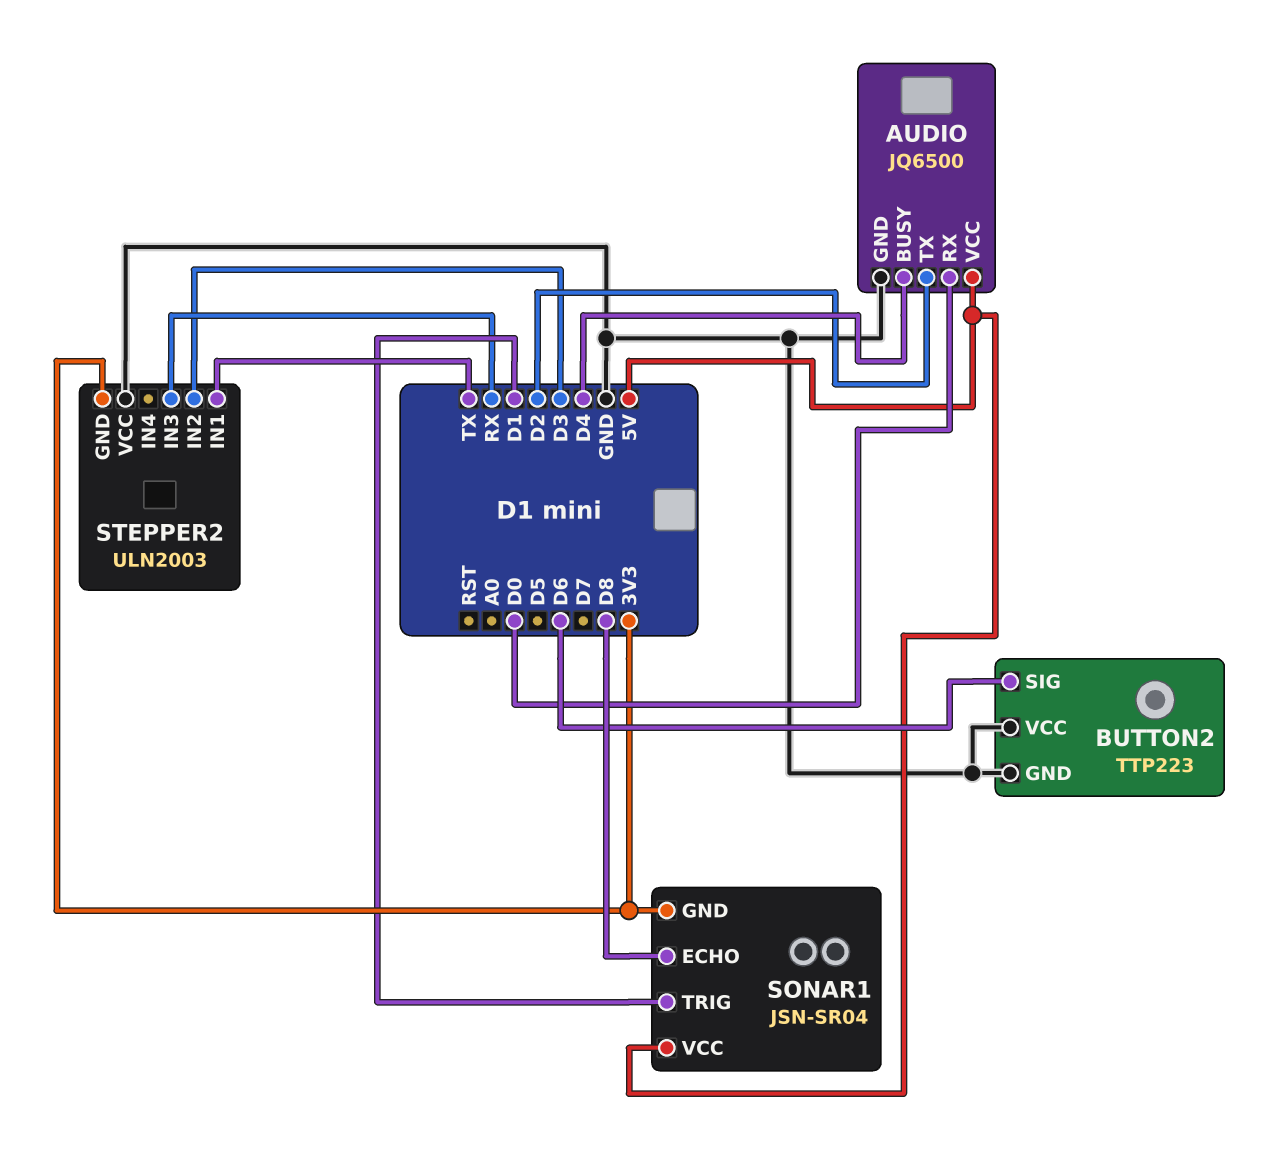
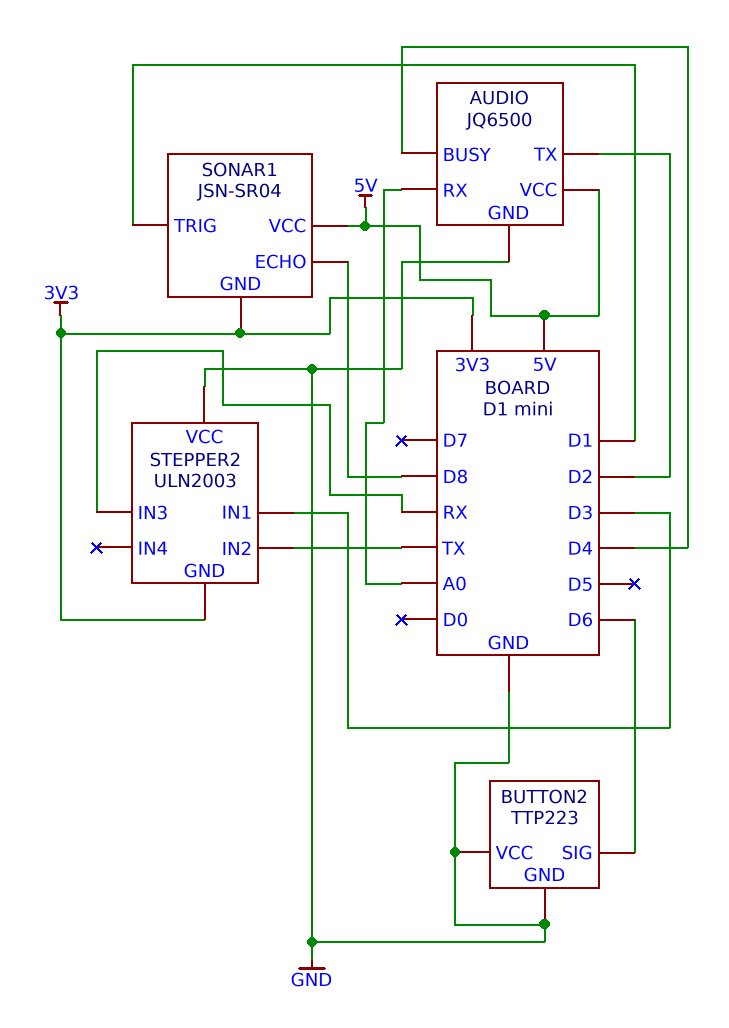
AUDIO pin RX: D0 -> A0
STEPPER2 pin IN1: TX -> D3
STEPPER2 pin IN2: D3 -> TX

